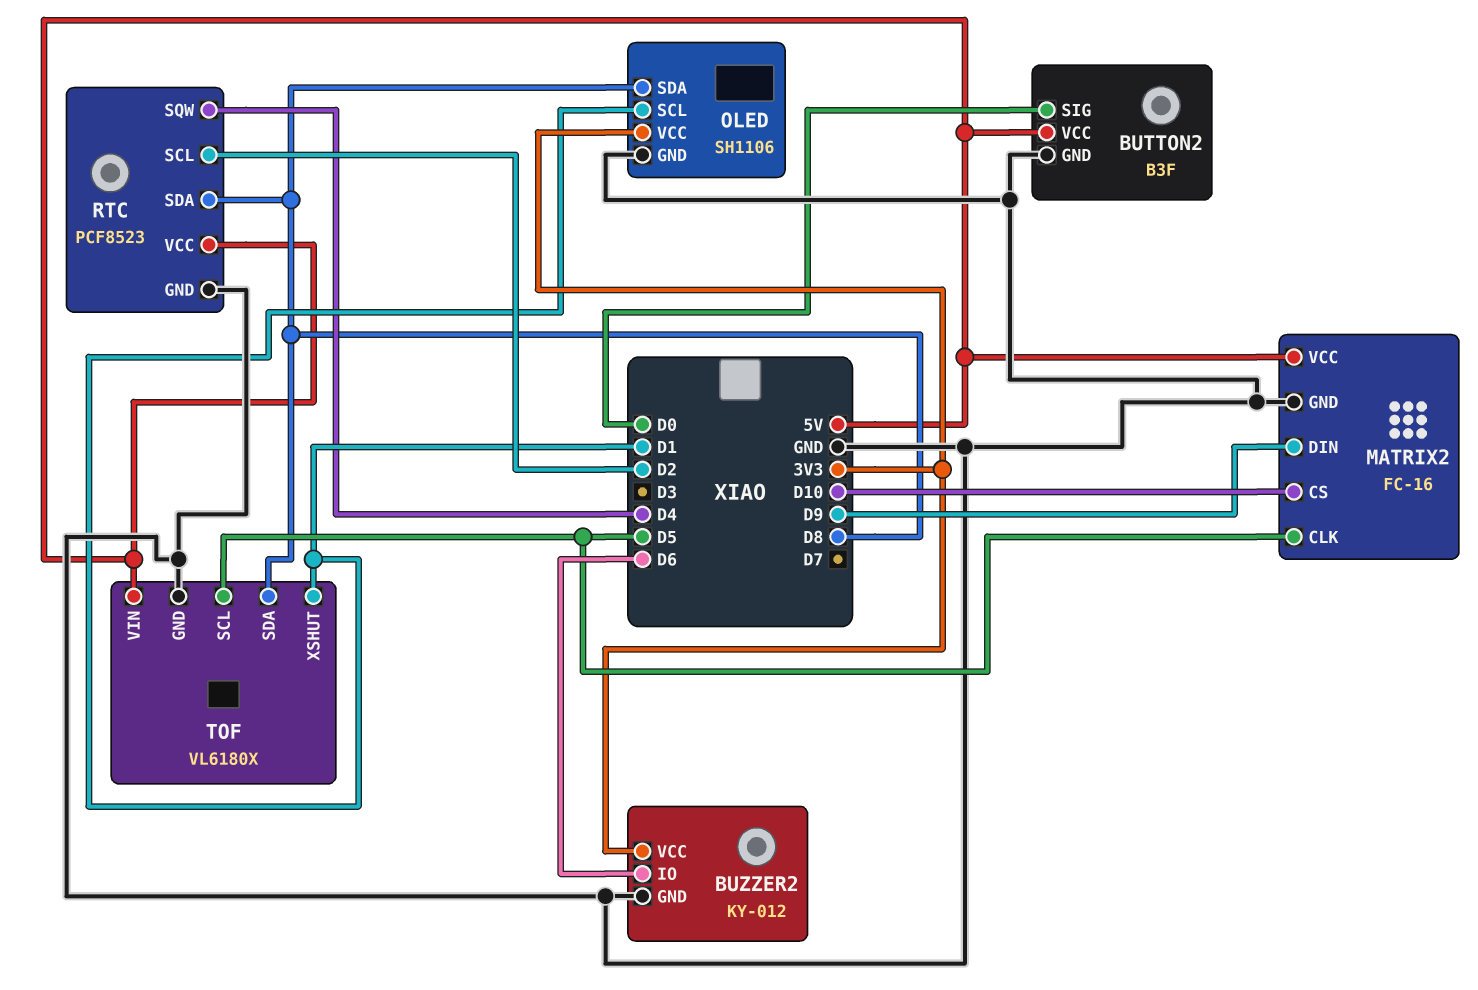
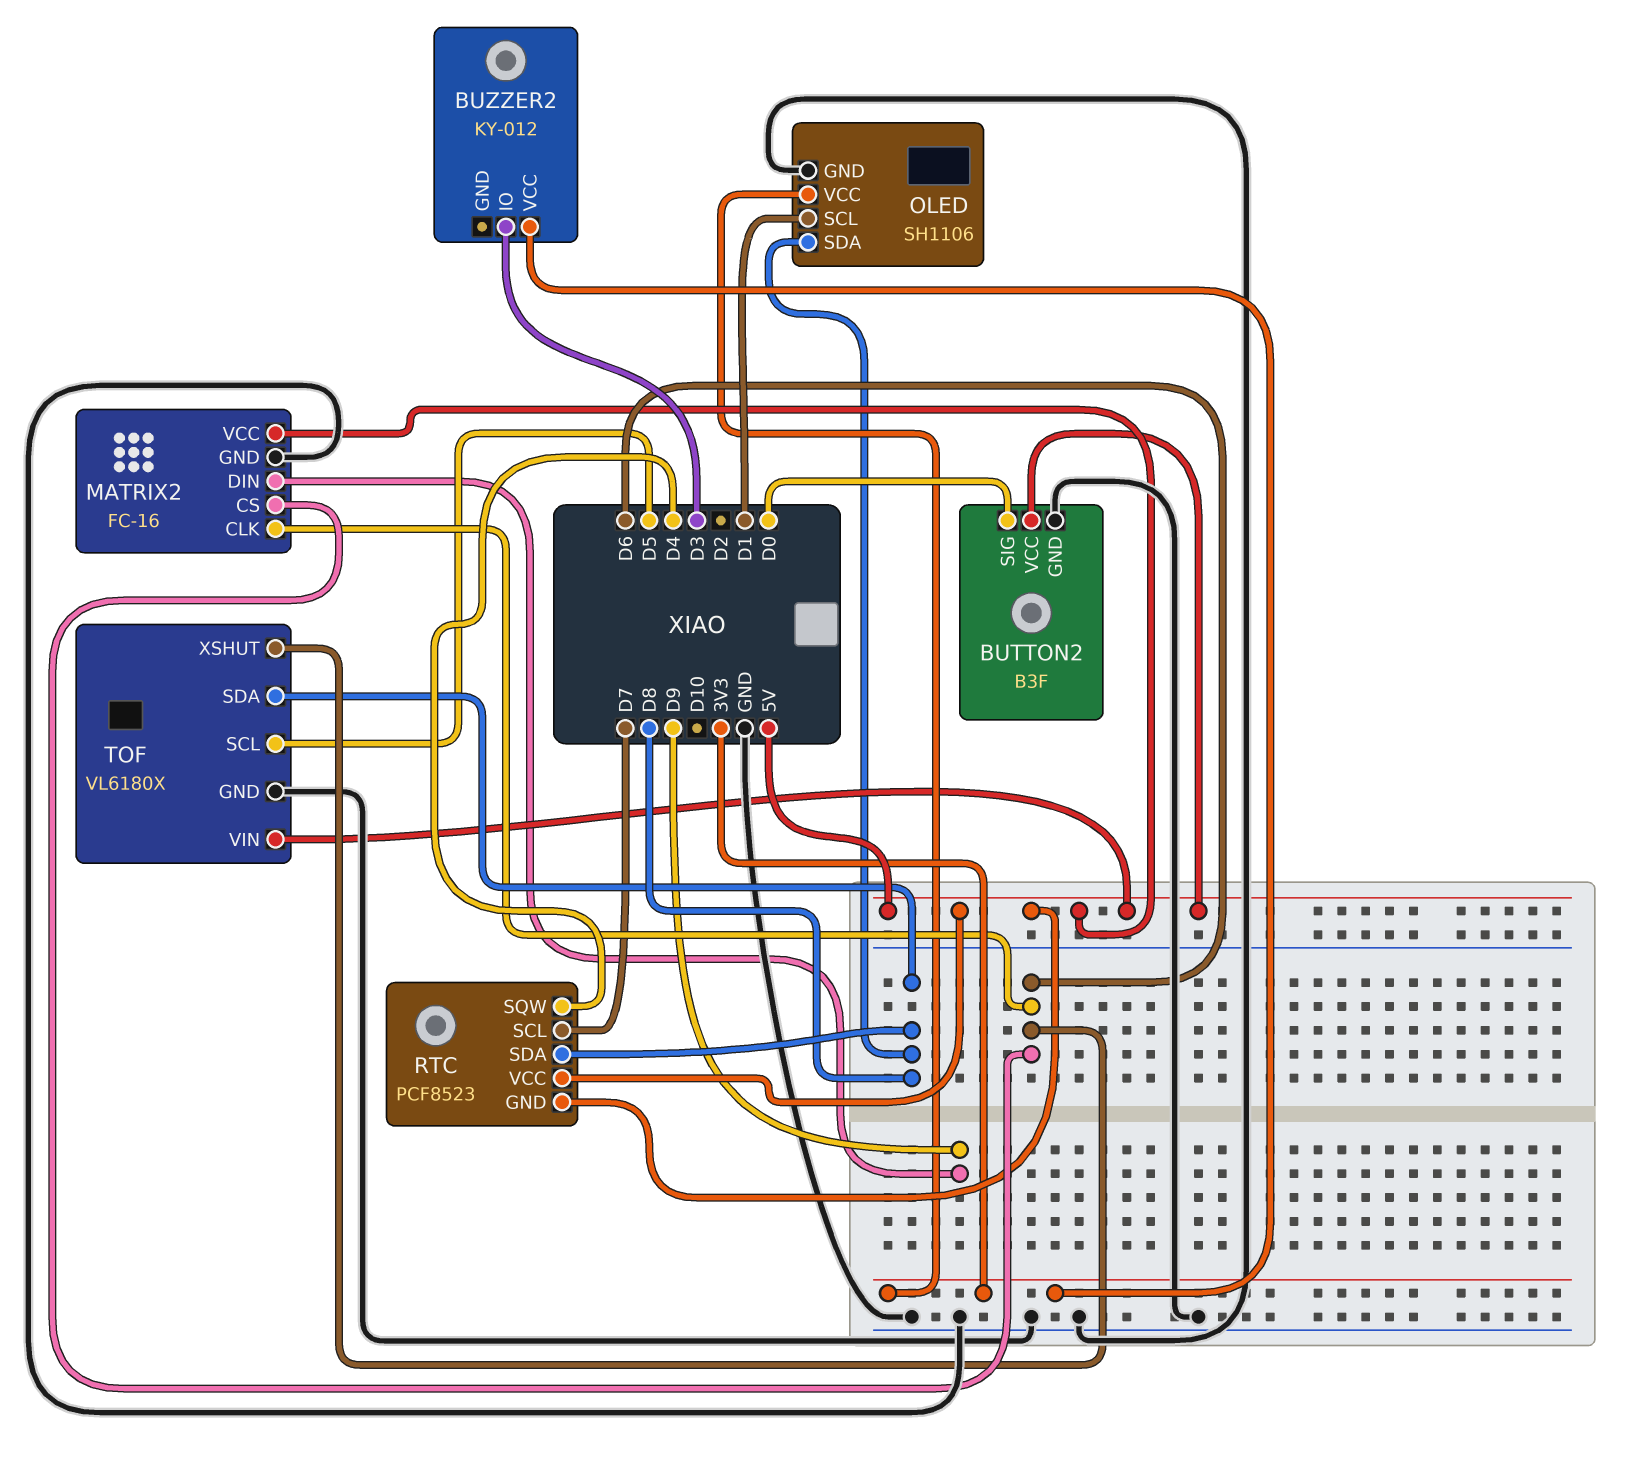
BUZZER2 pin GND: GND -> none
BUZZER2 pin IO: D6 -> D3
MATRIX2 pin CLK: D5 -> D6
MATRIX2 pin CS: D10 -> D6
RTC pin GND: GND -> 5V
RTC pin SCL: D2 -> D7
TOF pin XSHUT: D1 -> D6

